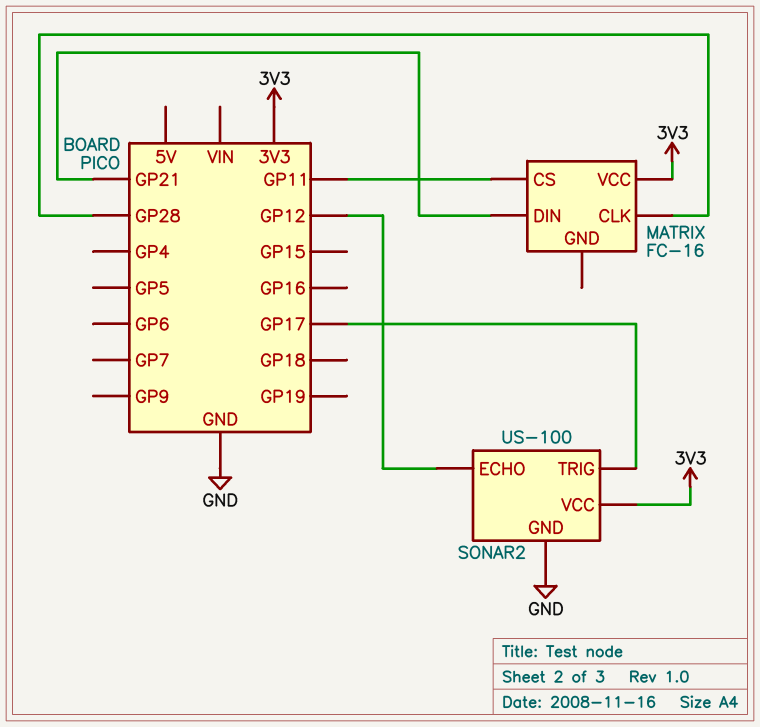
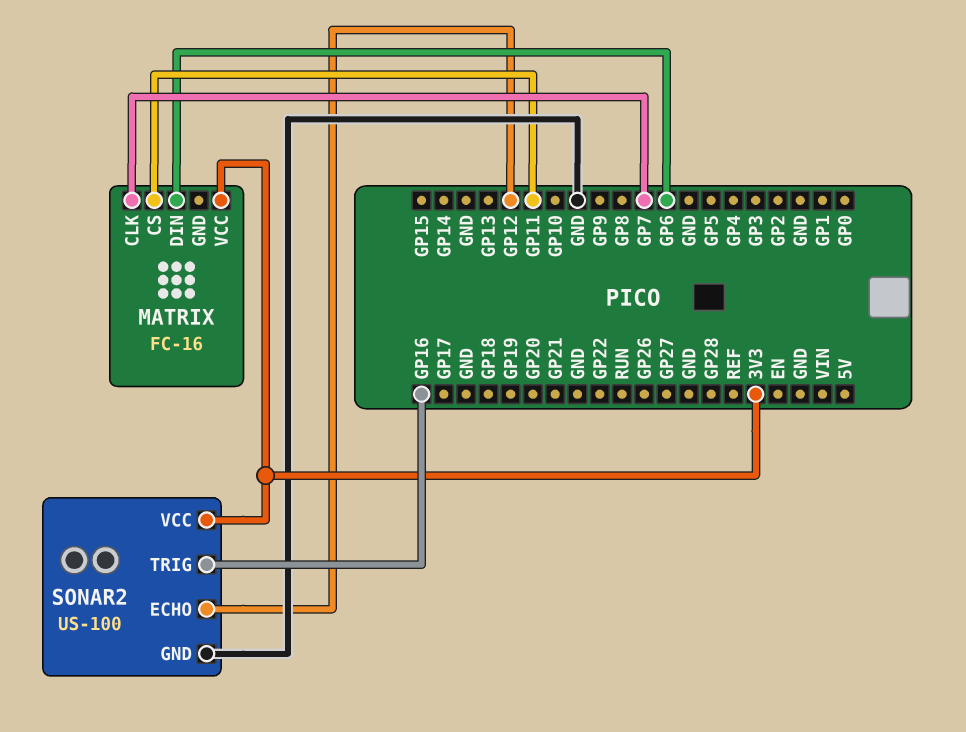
MATRIX pin CLK: GP28 -> GP7
MATRIX pin DIN: GP21 -> GP6
SONAR2 pin TRIG: GP17 -> GP16

